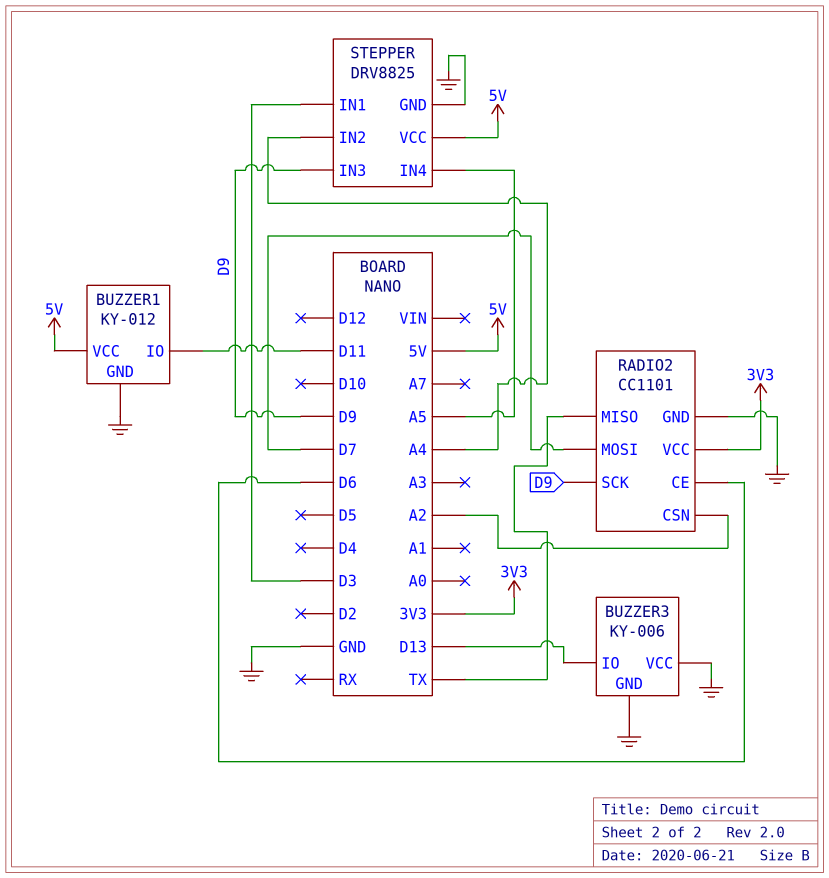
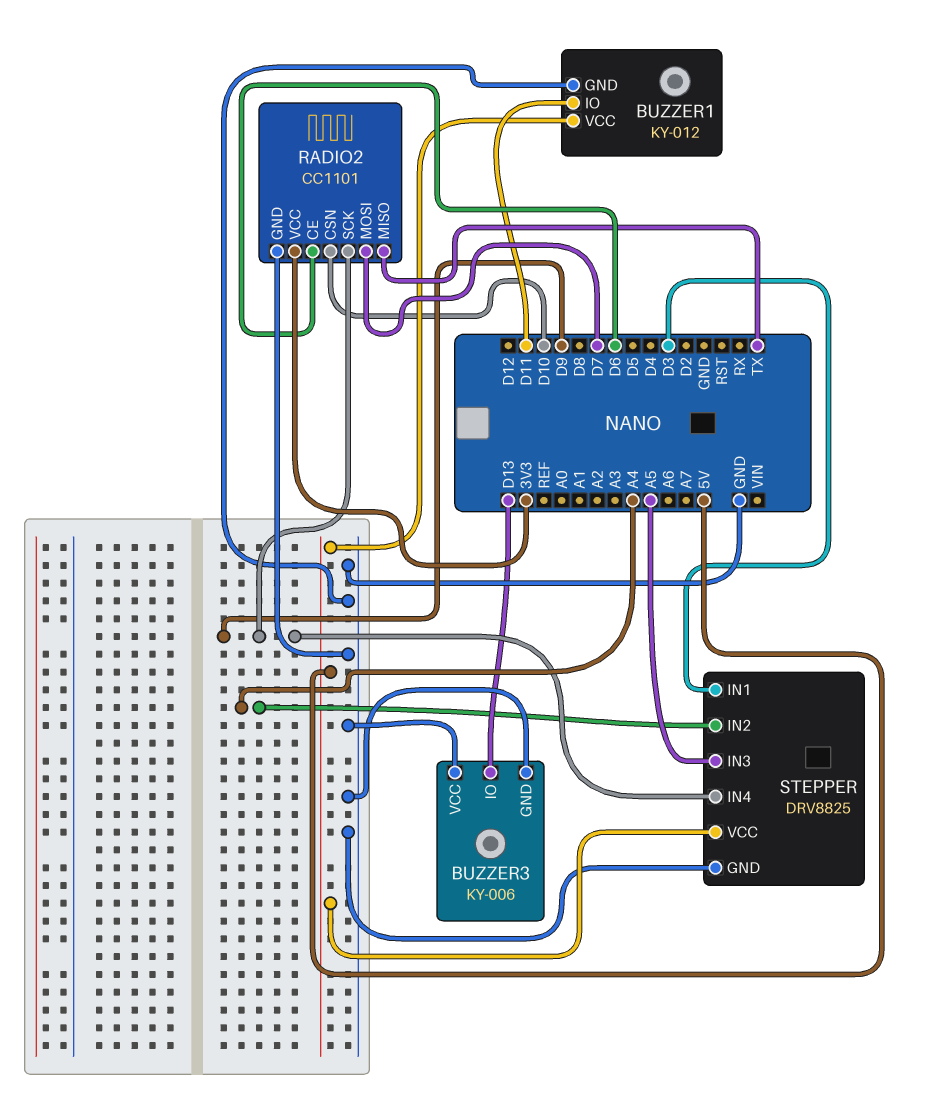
RADIO2 pin CSN: A2 -> D10
STEPPER pin IN3: D9 -> A5
STEPPER pin IN4: A5 -> D9

